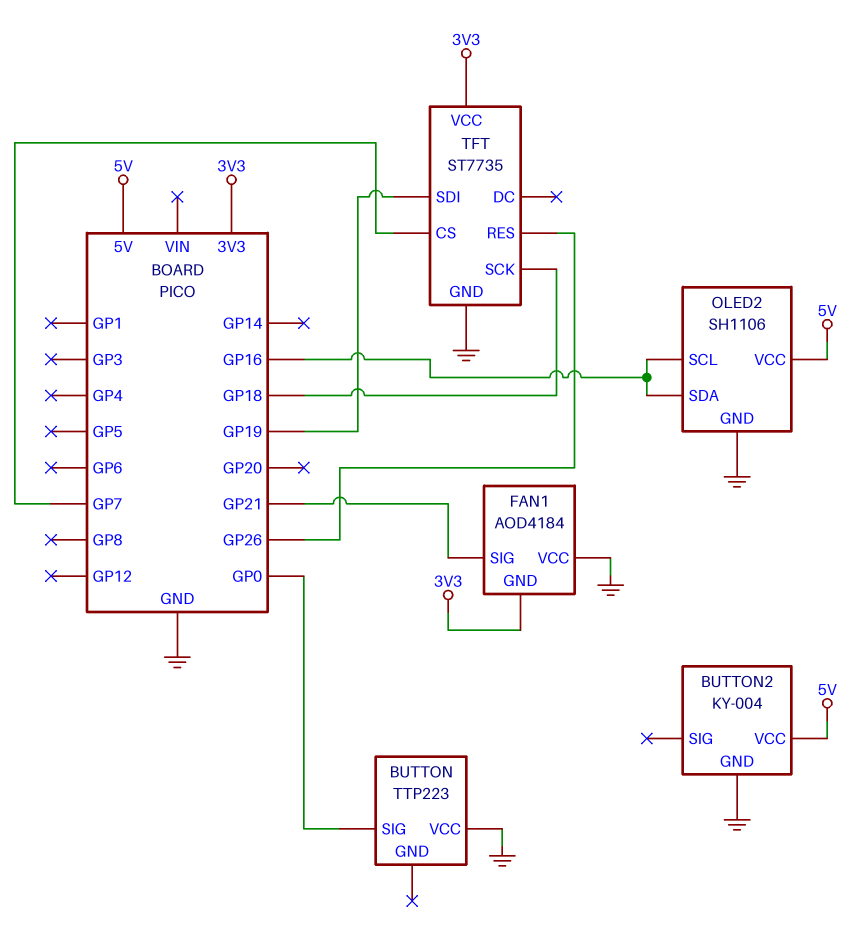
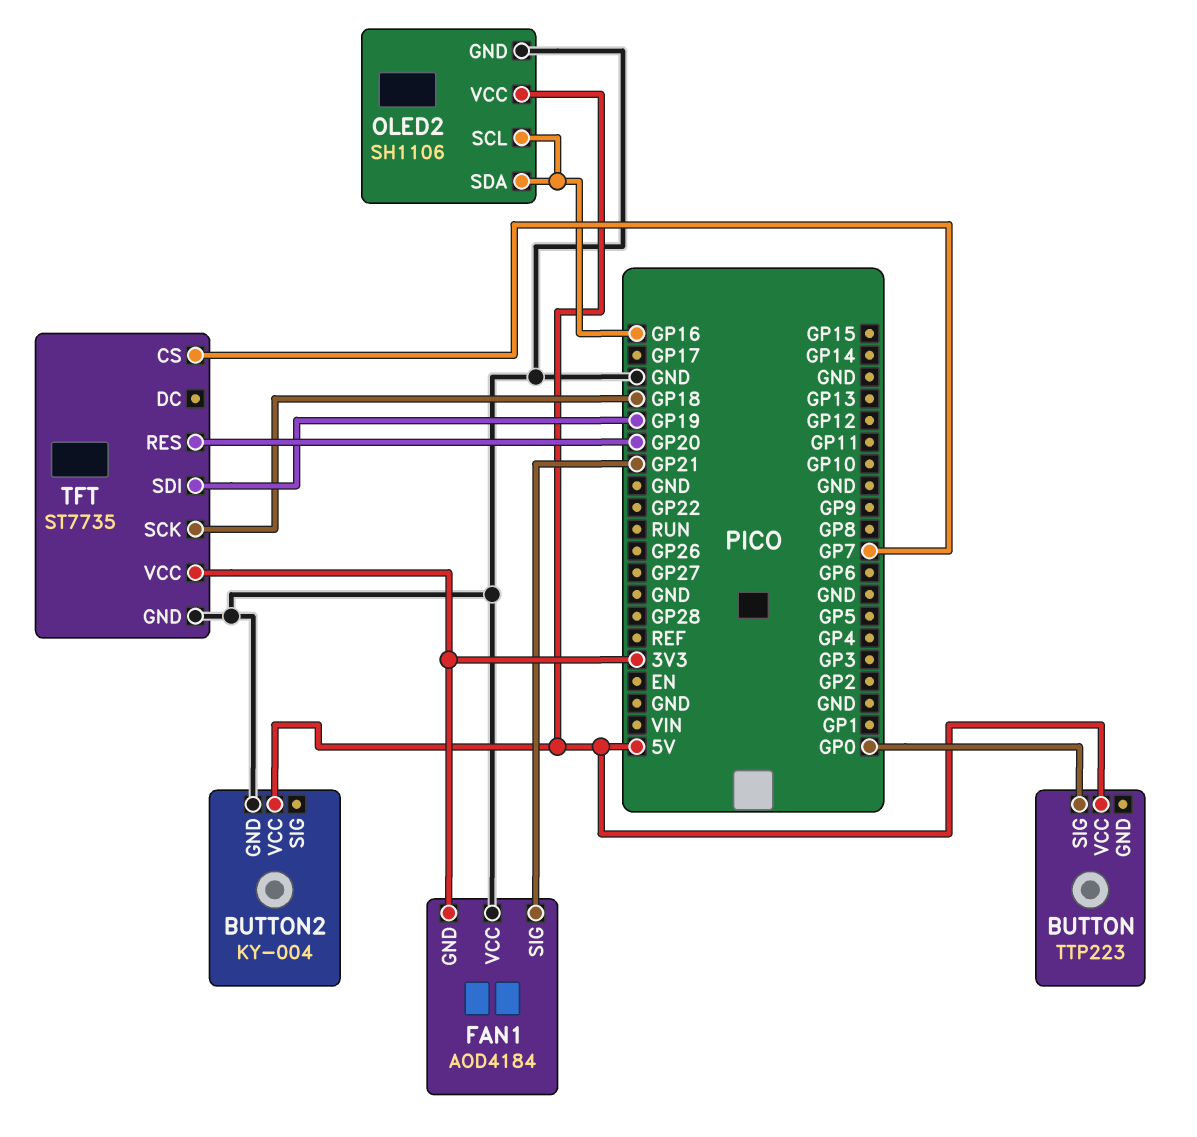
BUTTON pin VCC: GND -> 5V
TFT pin RES: GP26 -> GP20

